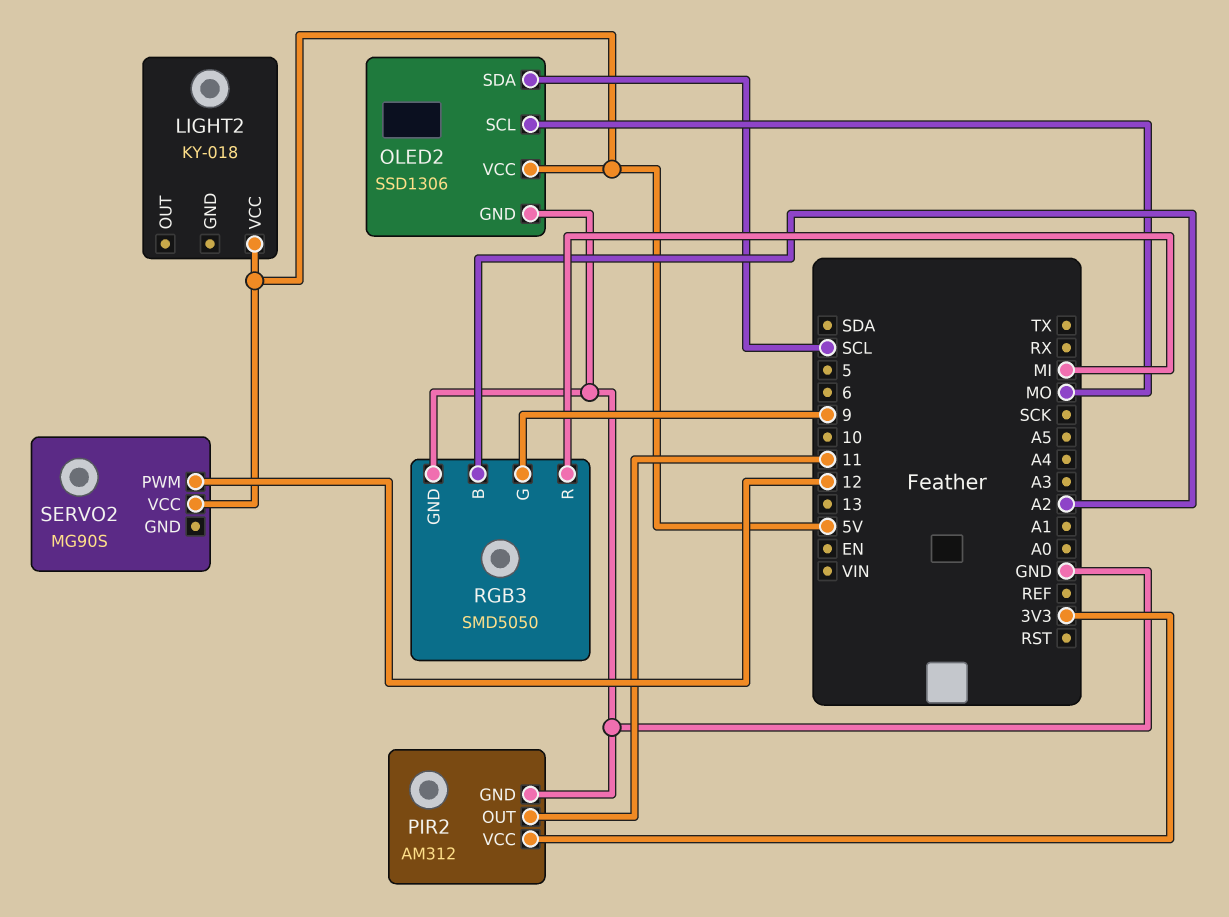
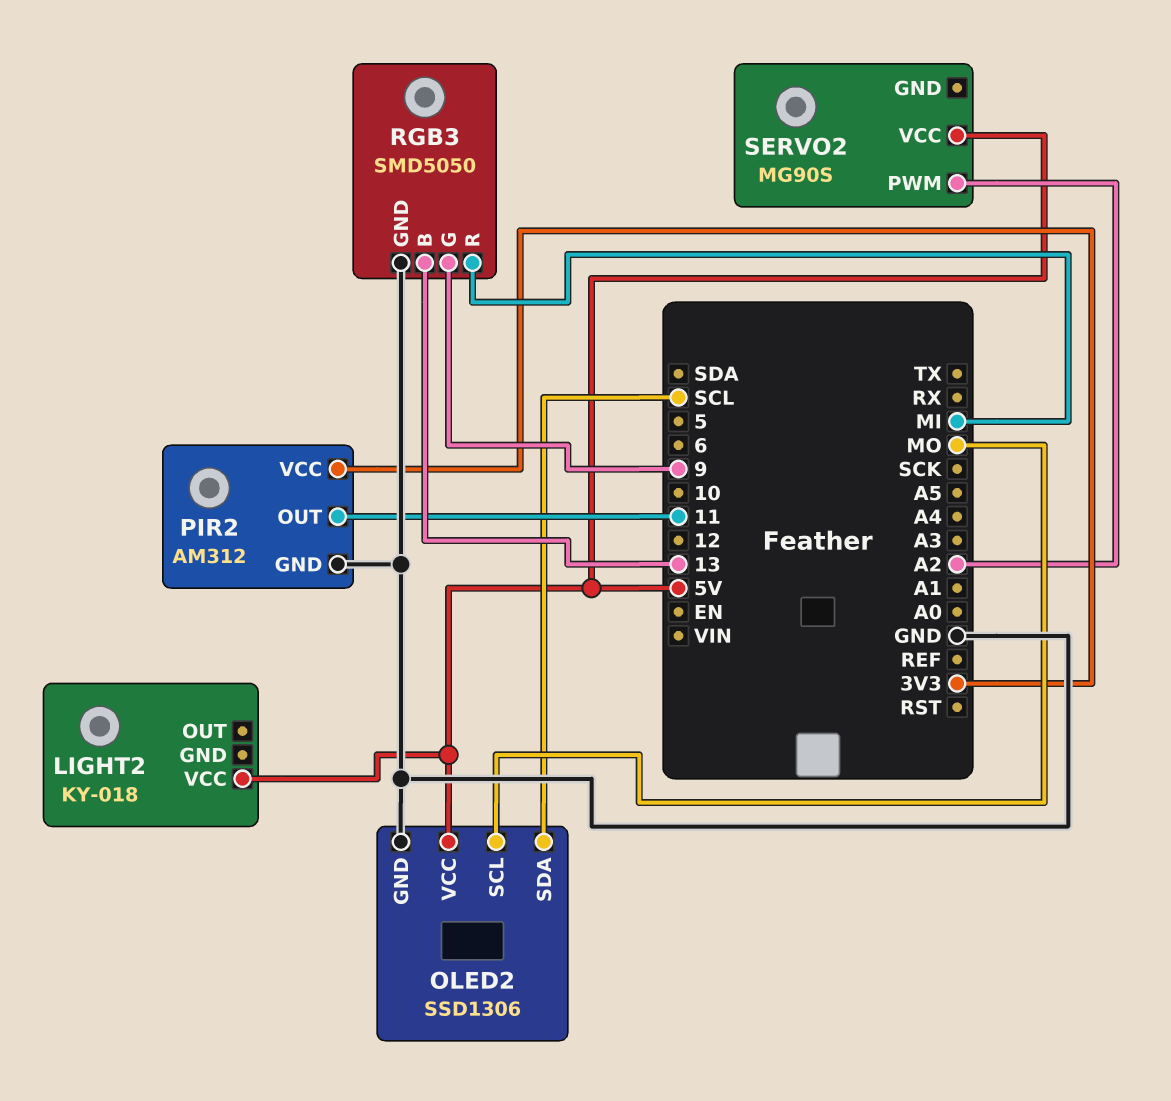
RGB3 pin B: A2 -> 13
SERVO2 pin PWM: 12 -> A2

